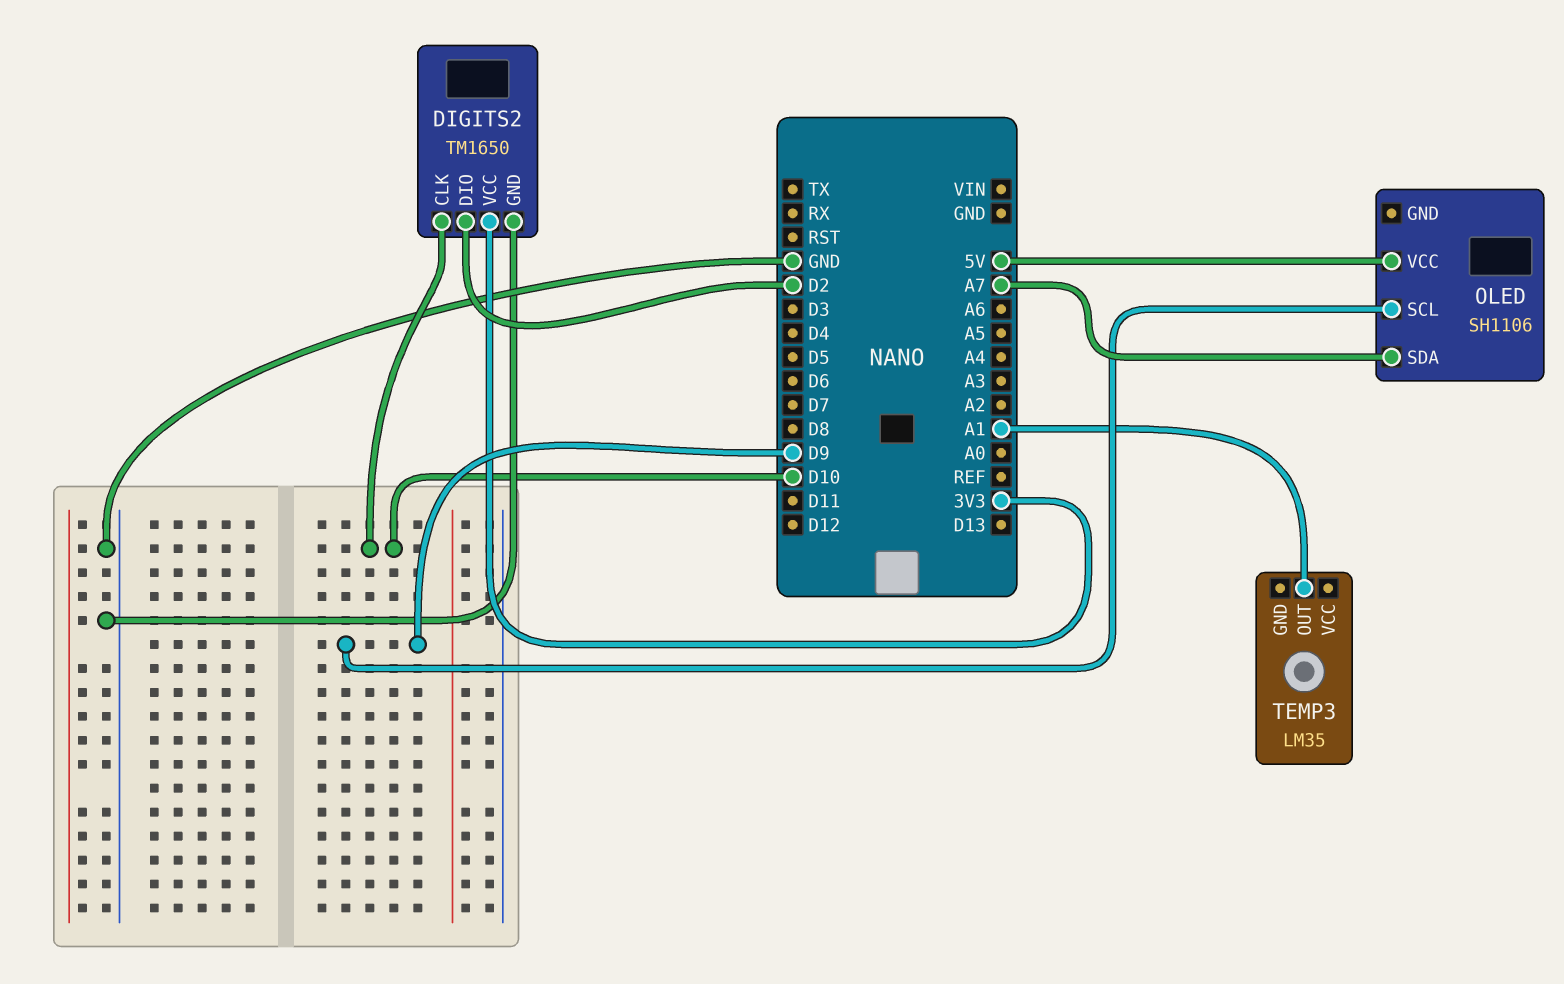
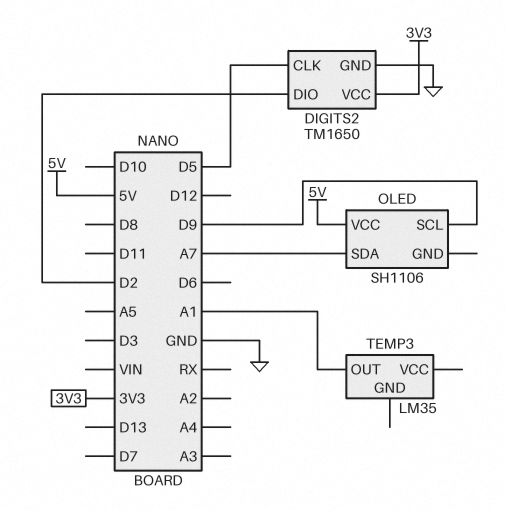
DIGITS2 pin CLK: D10 -> D5

